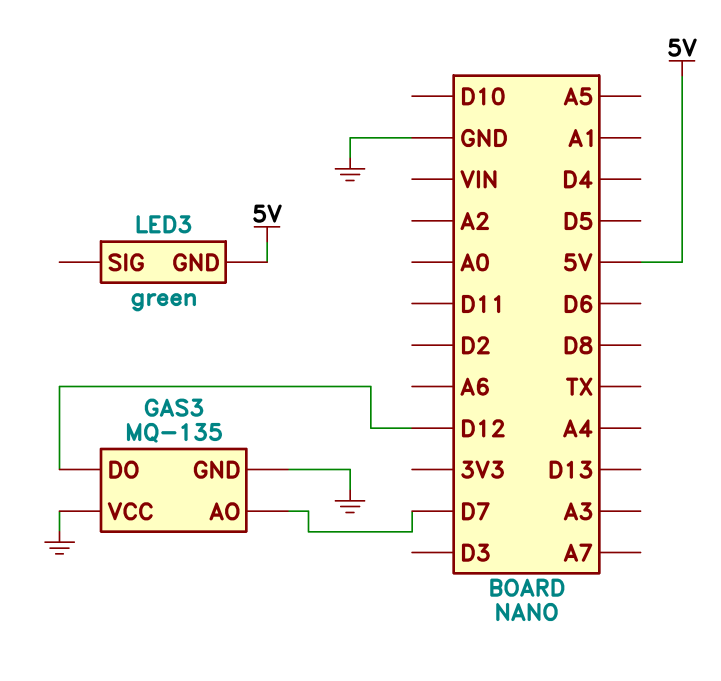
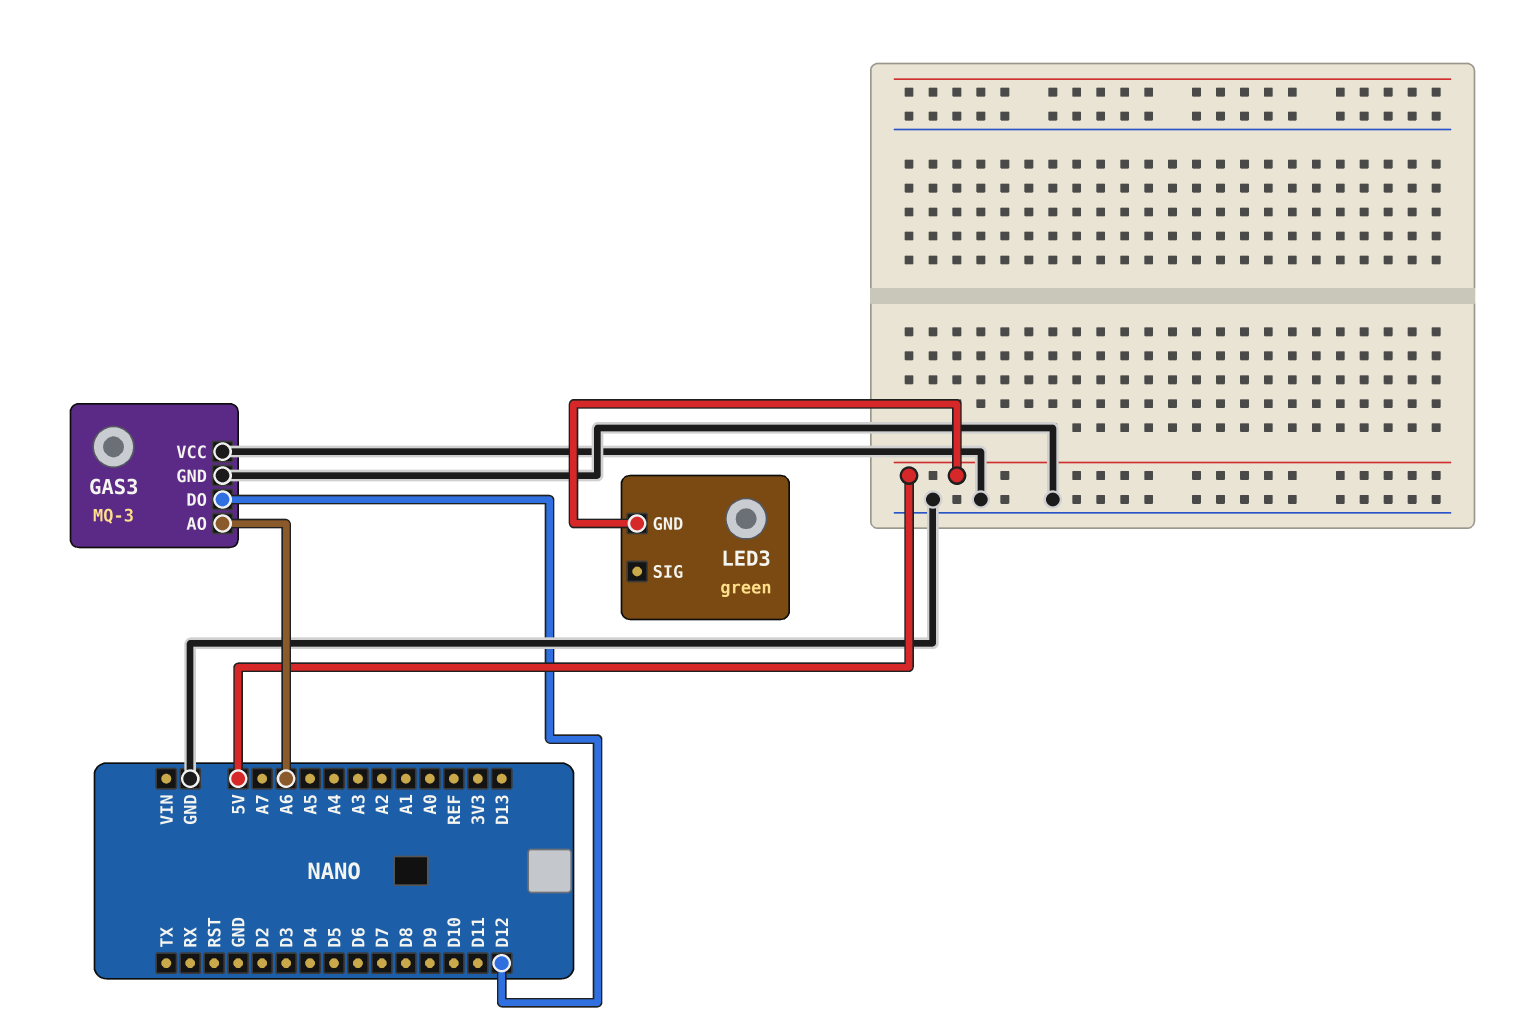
GAS3: MQ-135 -> MQ-3
GAS3 pin AO: D7 -> A6

